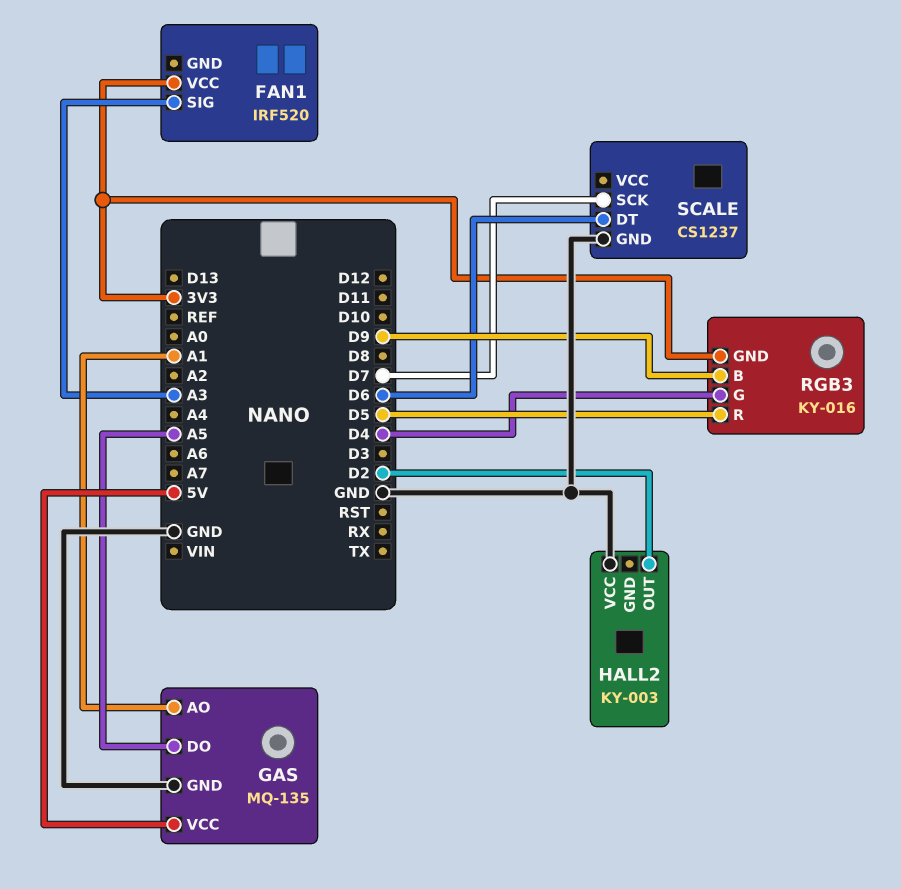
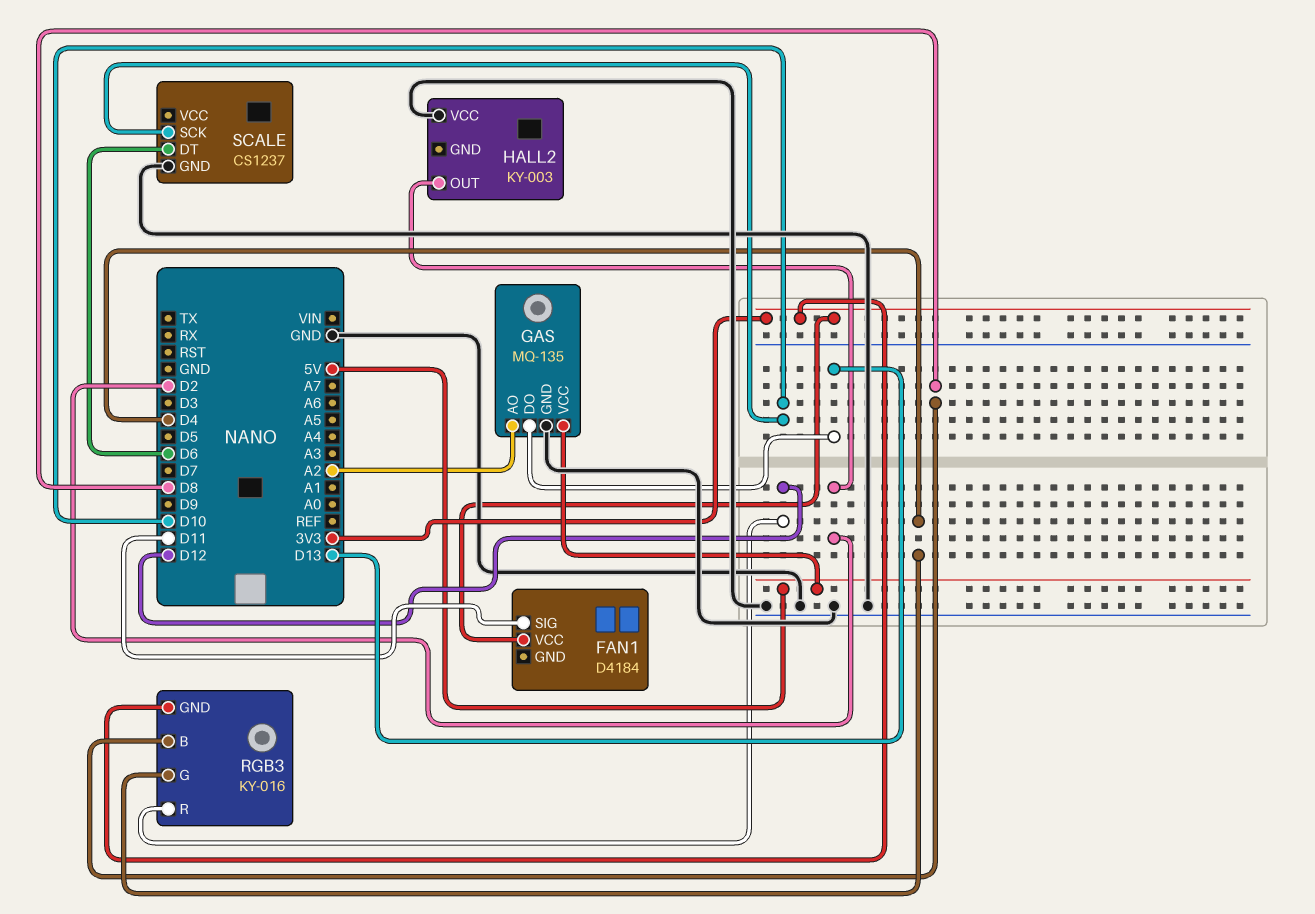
FAN1: IRF520 -> D4184
FAN1 pin SIG: A3 -> D11
GAS pin AO: A1 -> A2
GAS pin DO: A5 -> D13
RGB3 pin B: D9 -> D8
RGB3 pin R: D5 -> D12
SCALE pin SCK: D7 -> D10

